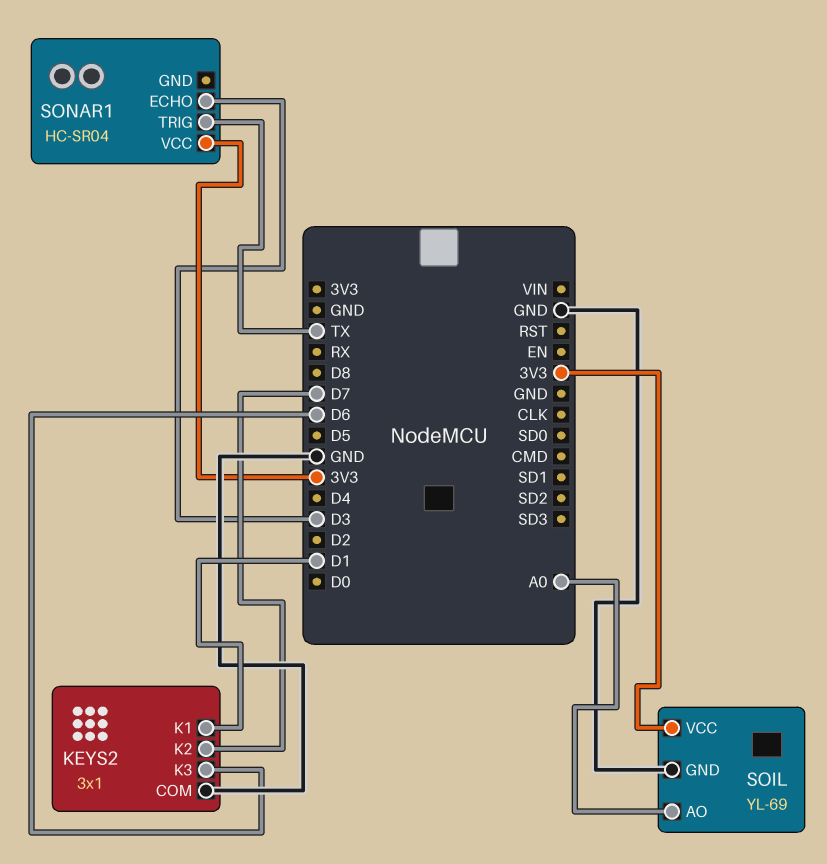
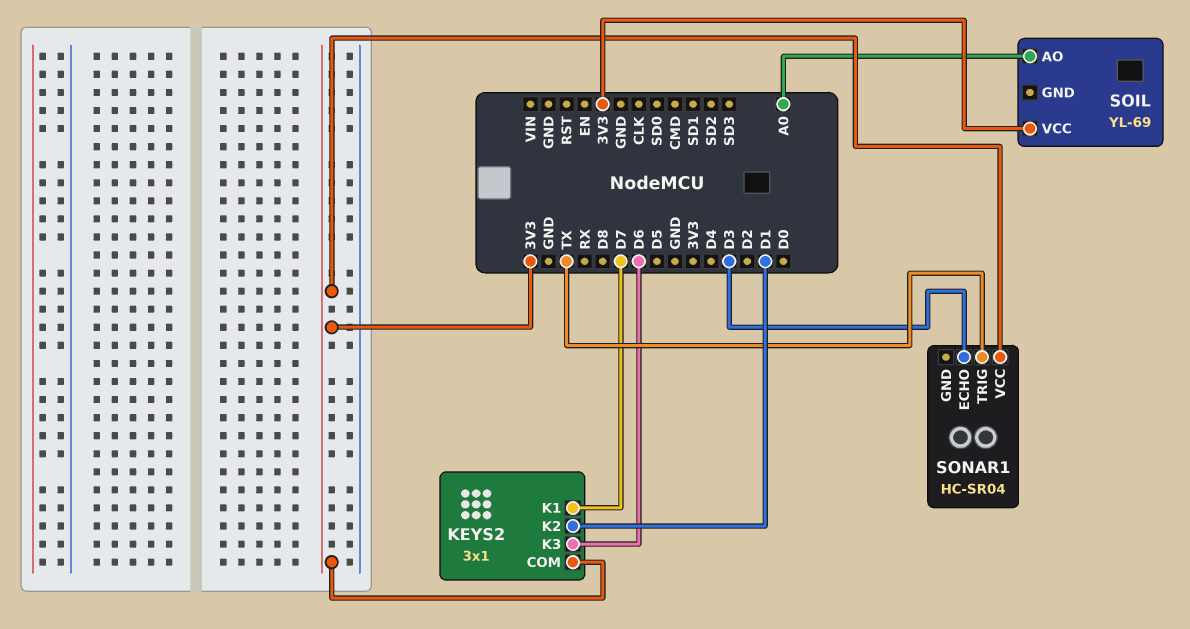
KEYS2 pin COM: GND -> 3V3
KEYS2 pin K1: D1 -> D7
KEYS2 pin K2: D7 -> D1
SOIL pin GND: GND -> none

